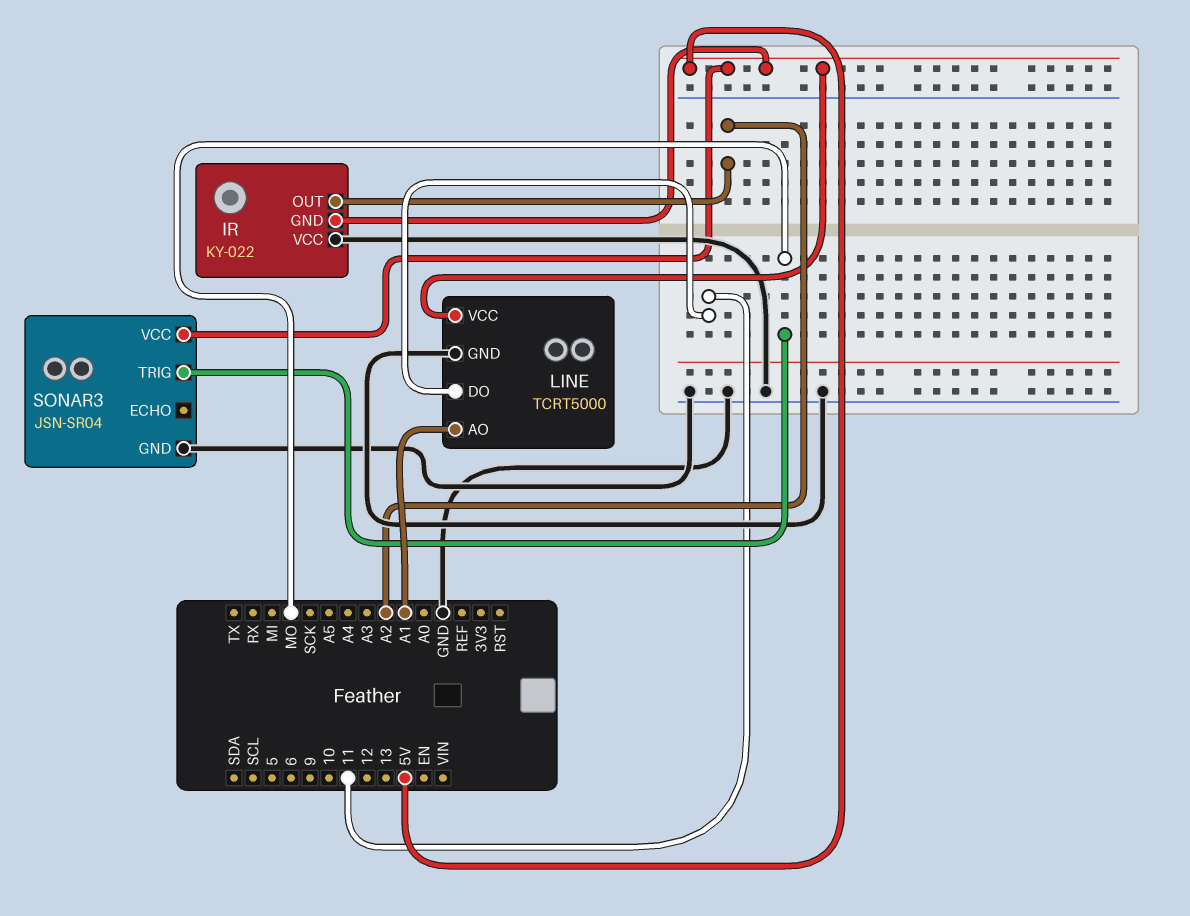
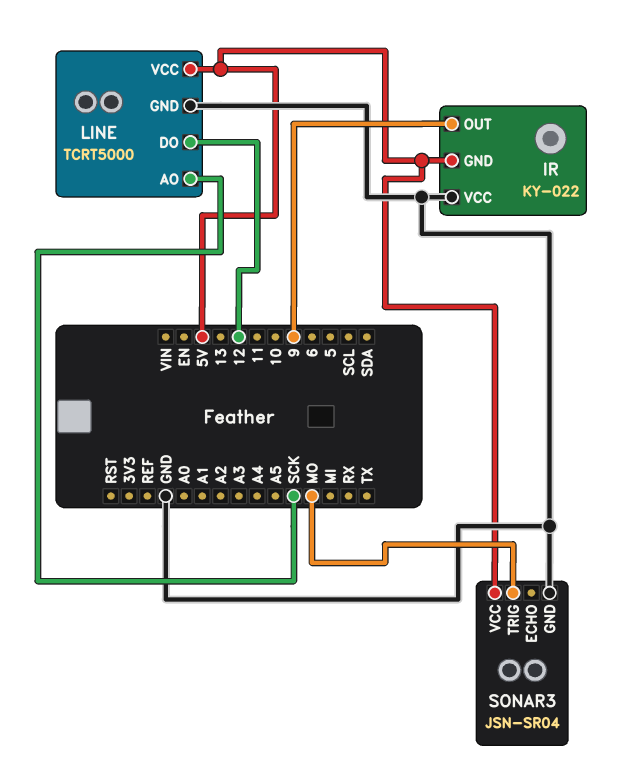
IR pin OUT: A2 -> 9
LINE pin AO: A1 -> SCK
LINE pin DO: 11 -> 12

